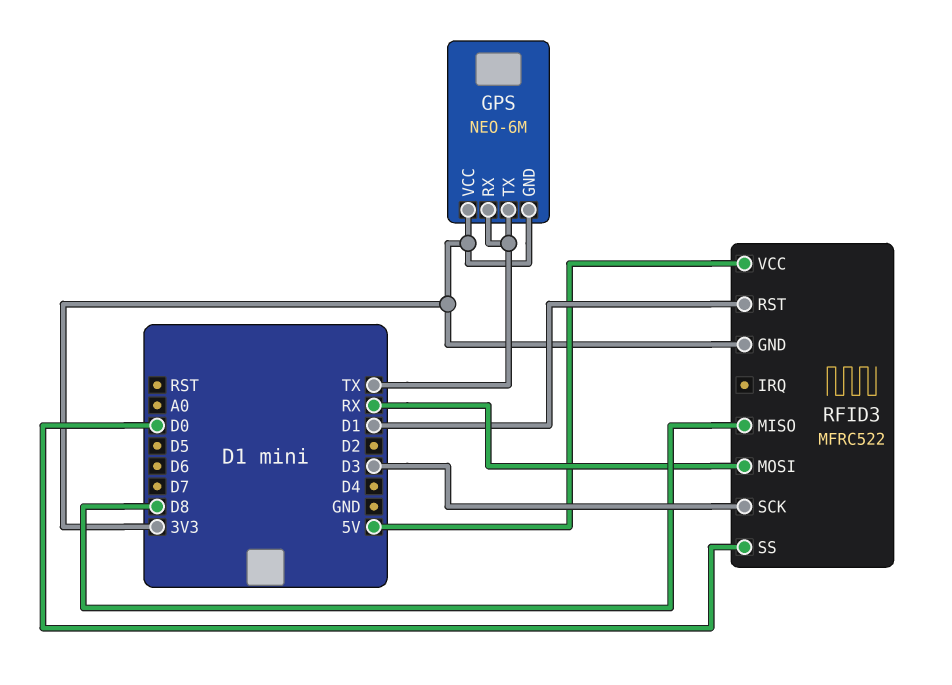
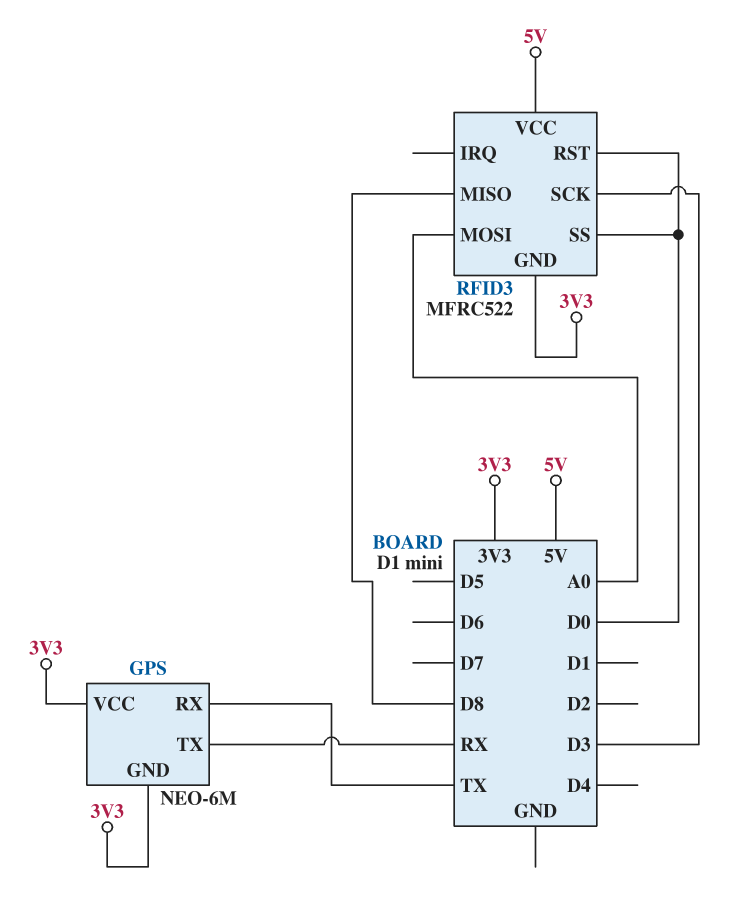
GPS pin TX: TX -> RX
RFID3 pin MOSI: RX -> A0
RFID3 pin RST: D1 -> D0

